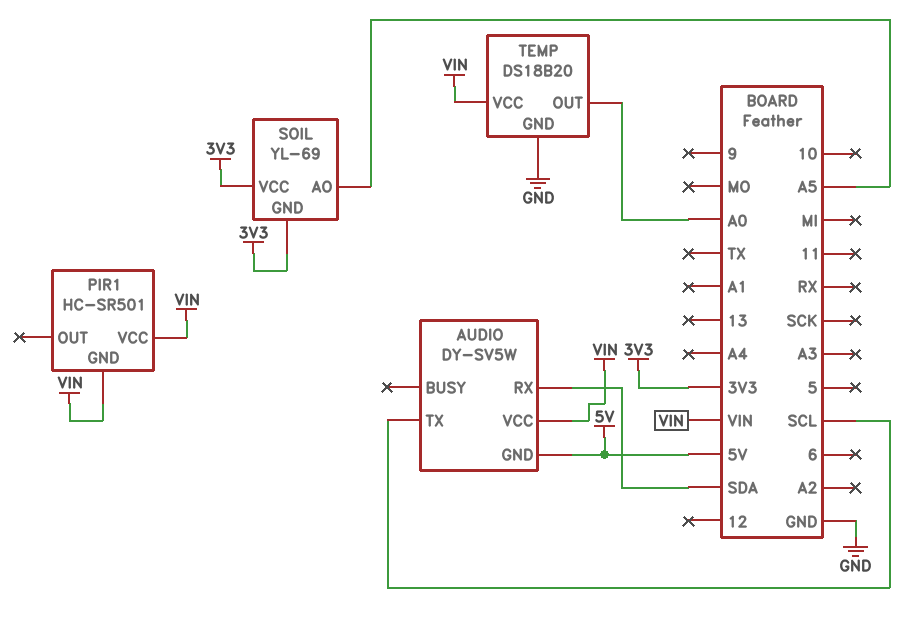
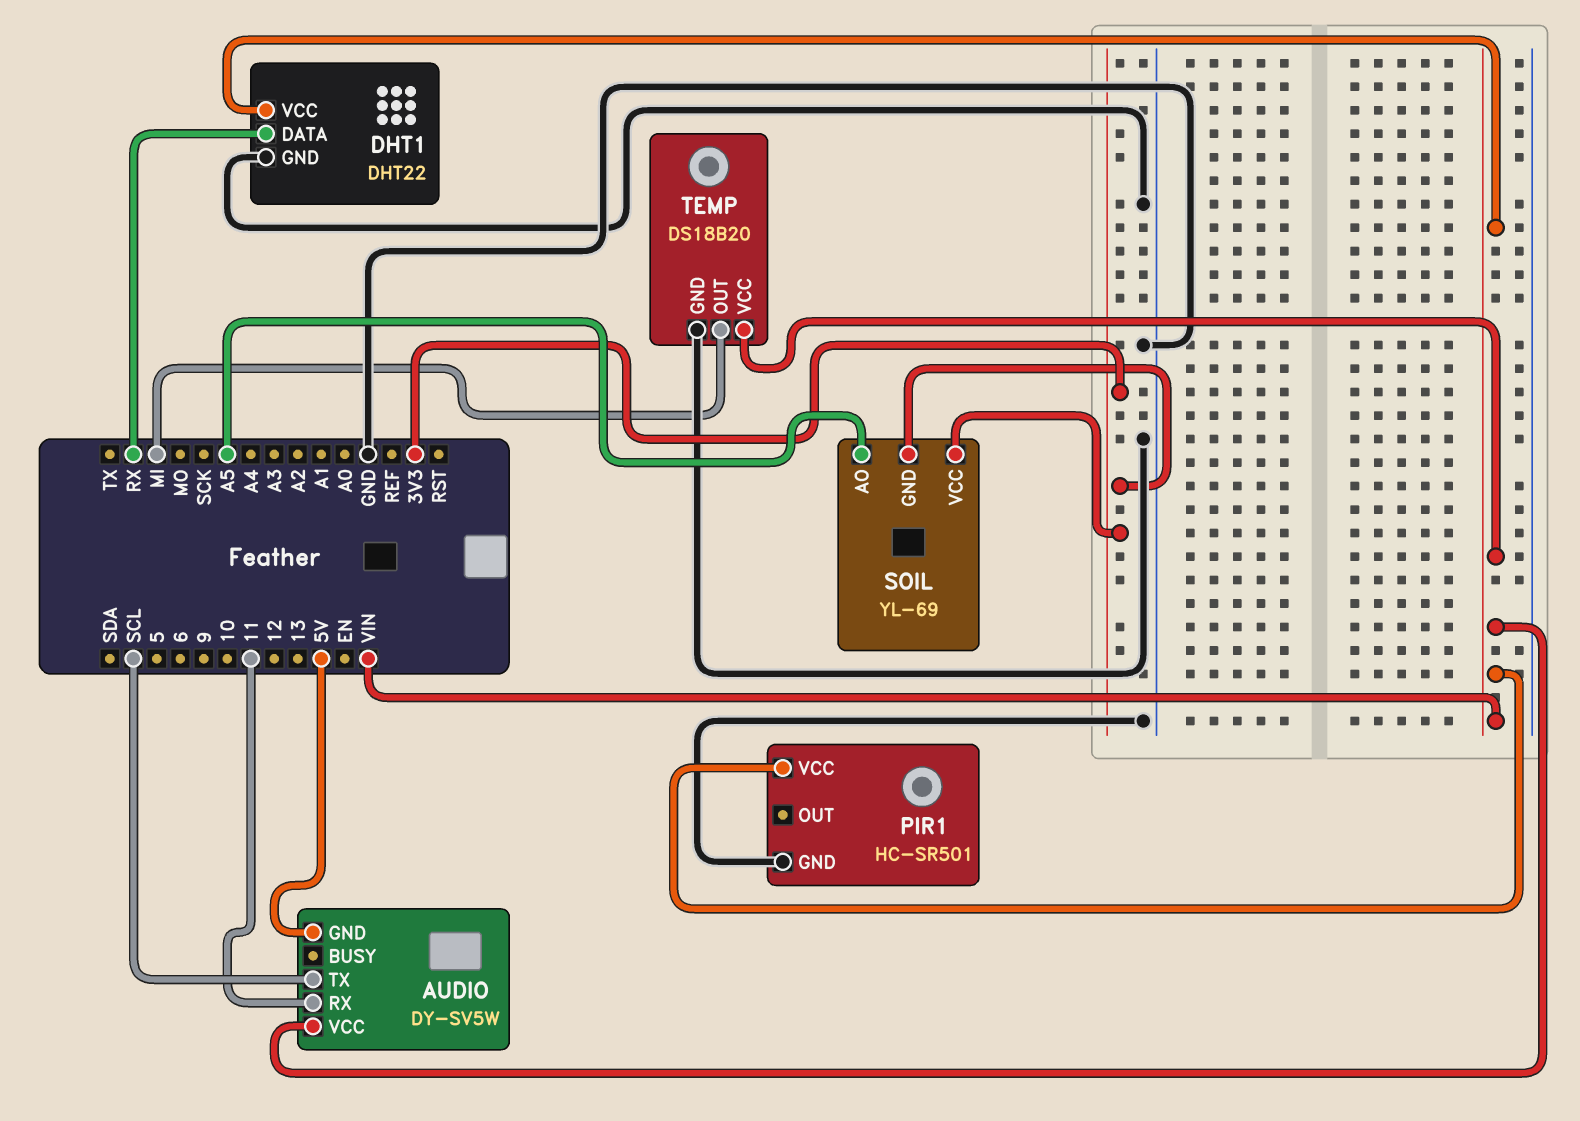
AUDIO pin RX: SDA -> 11
DHT1: none -> DHT22
DHT1 pin DATA: none -> RX
DHT1 pin GND: none -> GND
DHT1 pin VCC: none -> VIN
PIR1 pin GND: VIN -> GND
TEMP pin OUT: A0 -> MI

